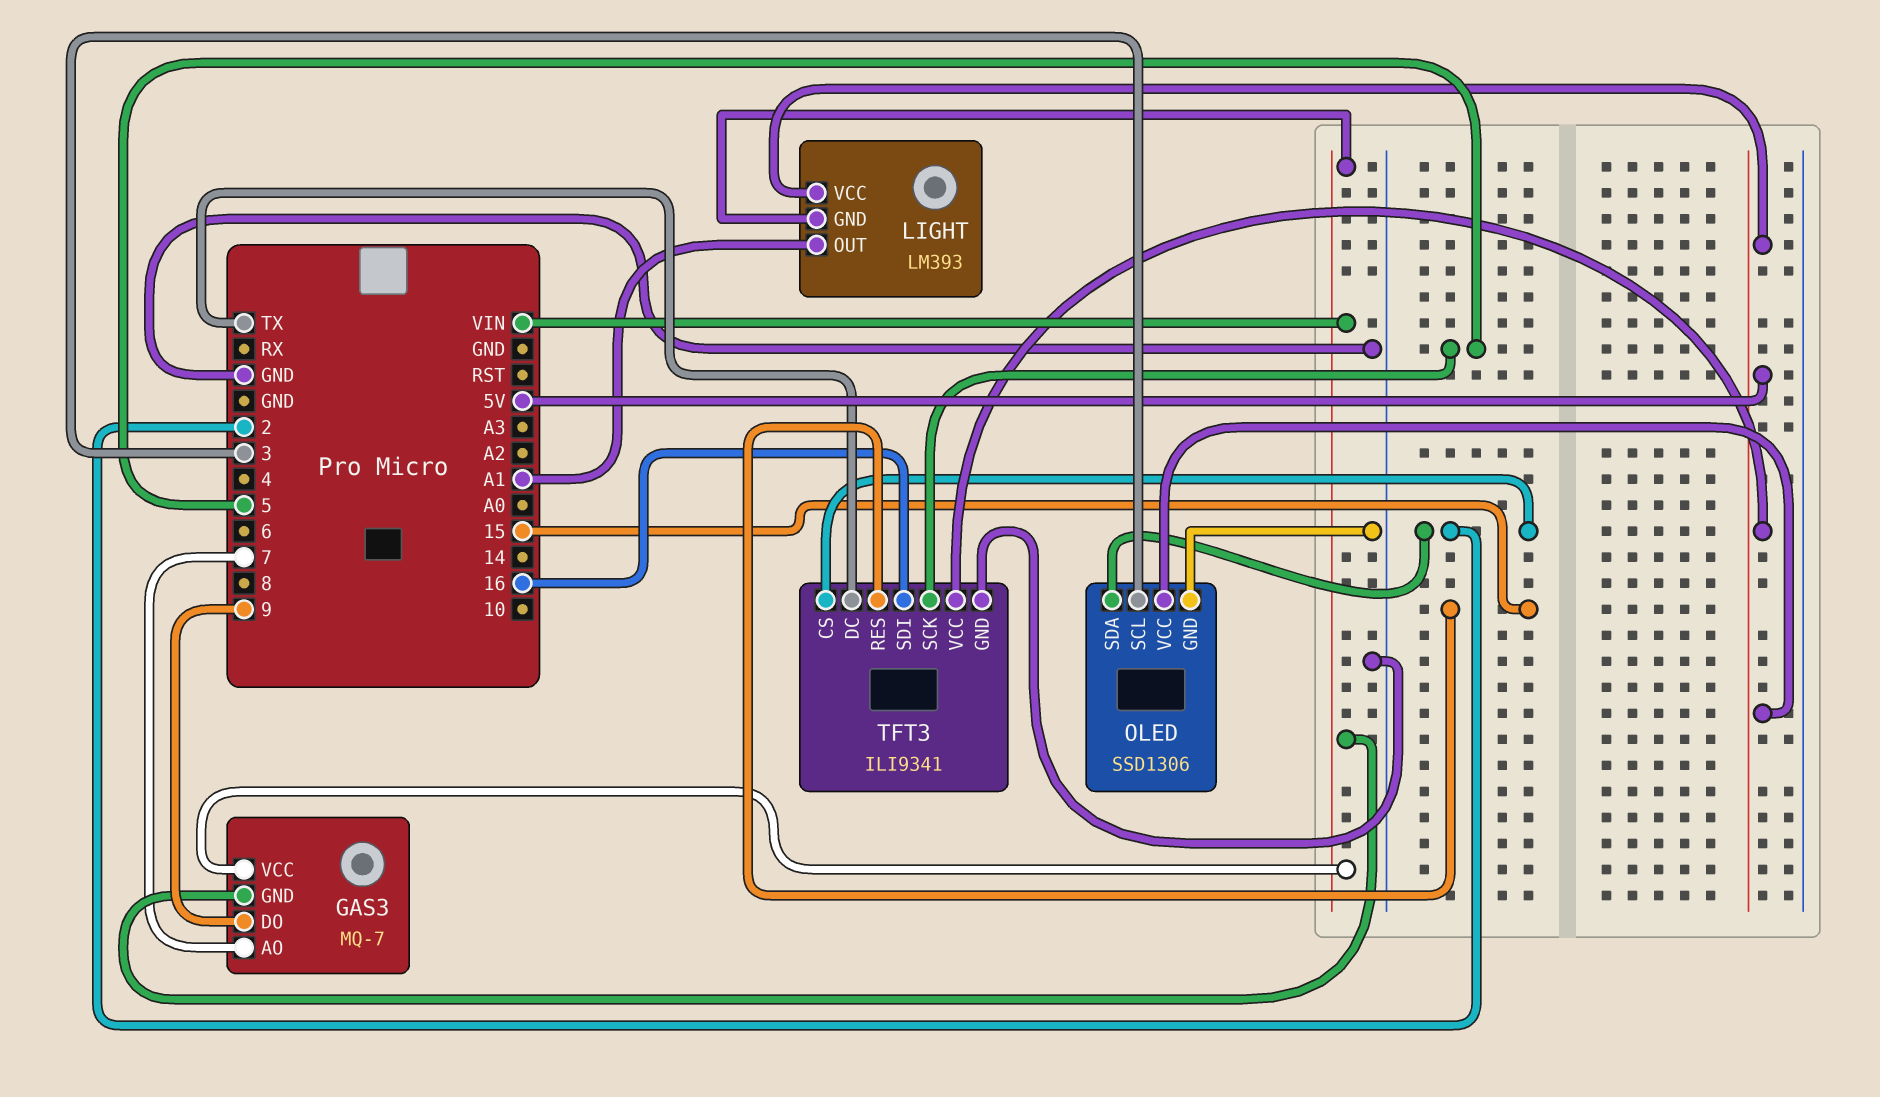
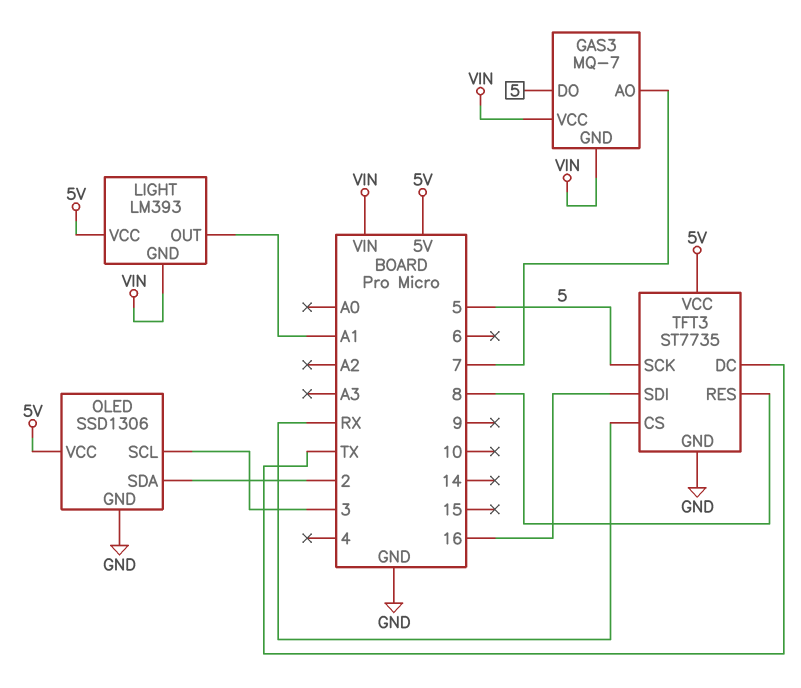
GAS3 pin DO: 9 -> 5
TFT3: ILI9341 -> ST7735
TFT3 pin CS: 2 -> RX
TFT3 pin RES: 15 -> 8

